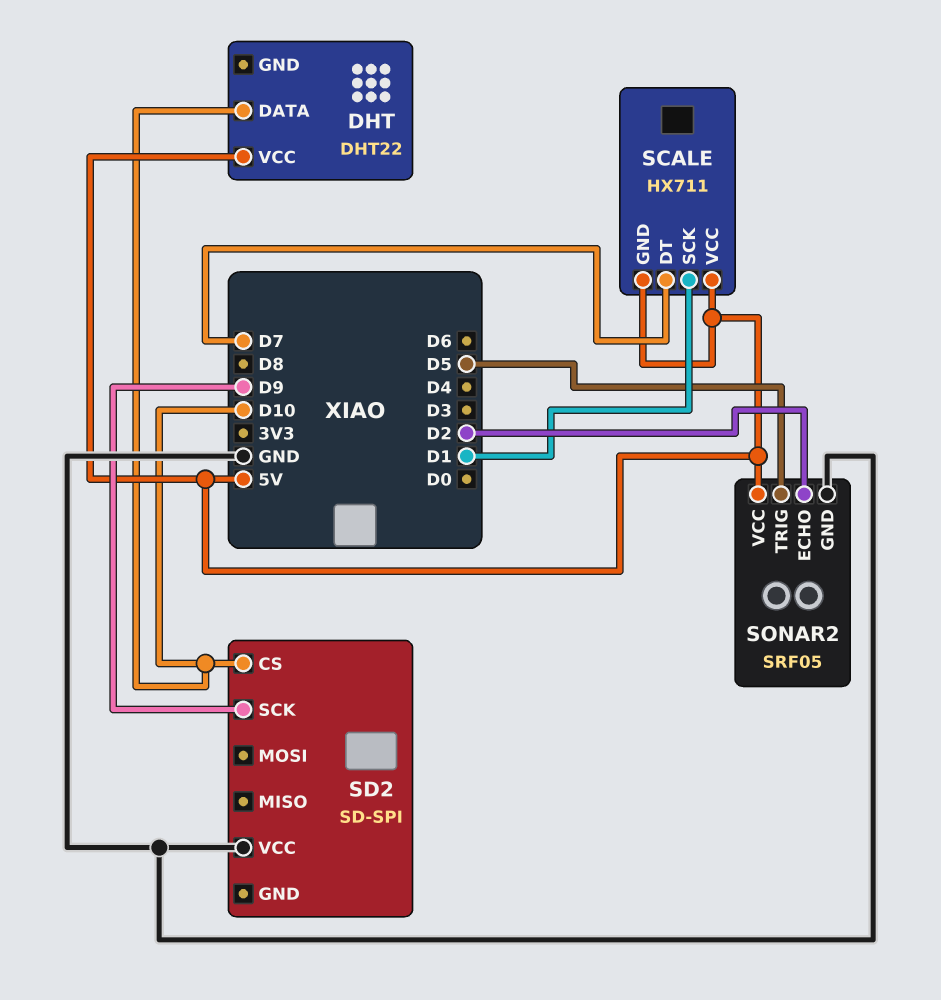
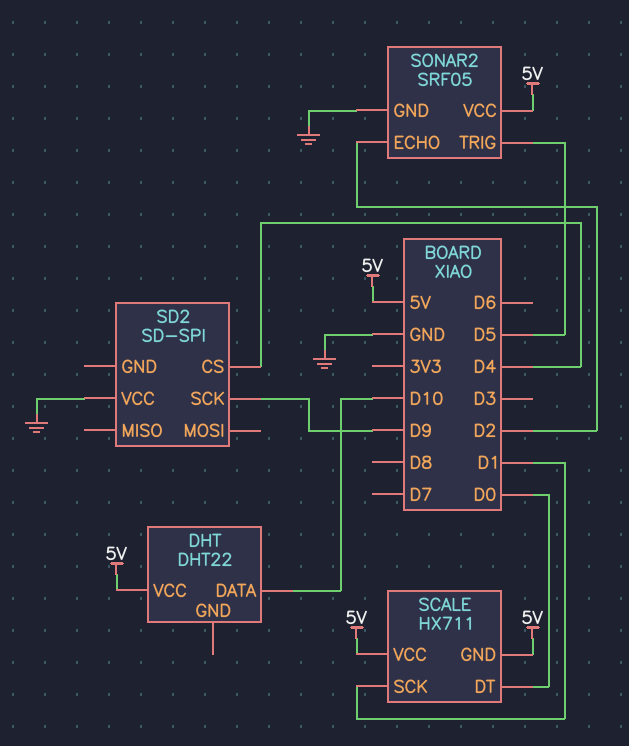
SCALE pin DT: D7 -> D0
SD2 pin CS: D10 -> D4

